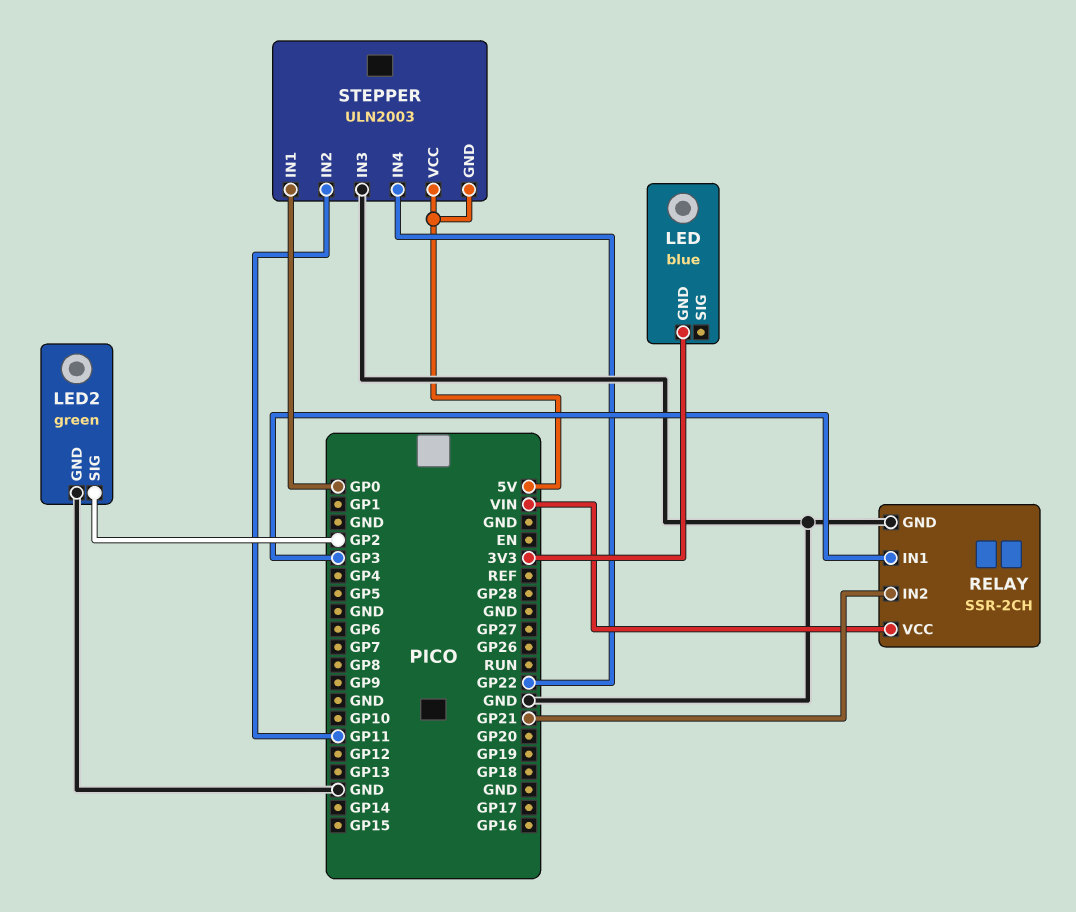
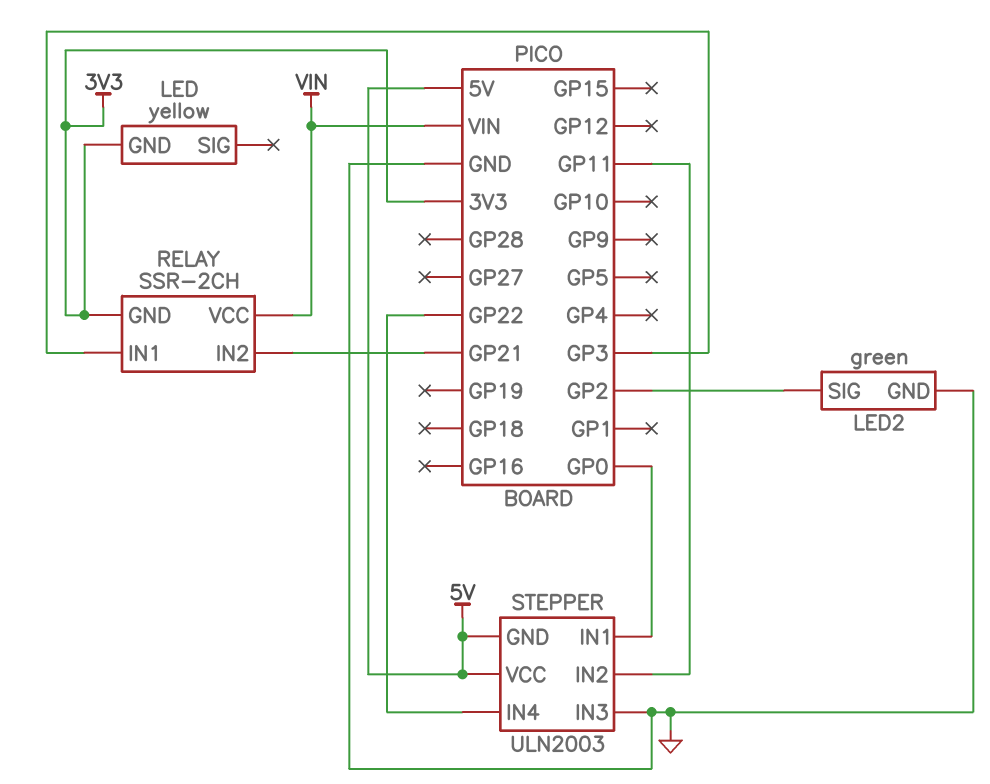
LED: blue -> yellow
RELAY pin GND: GND -> 3V3

